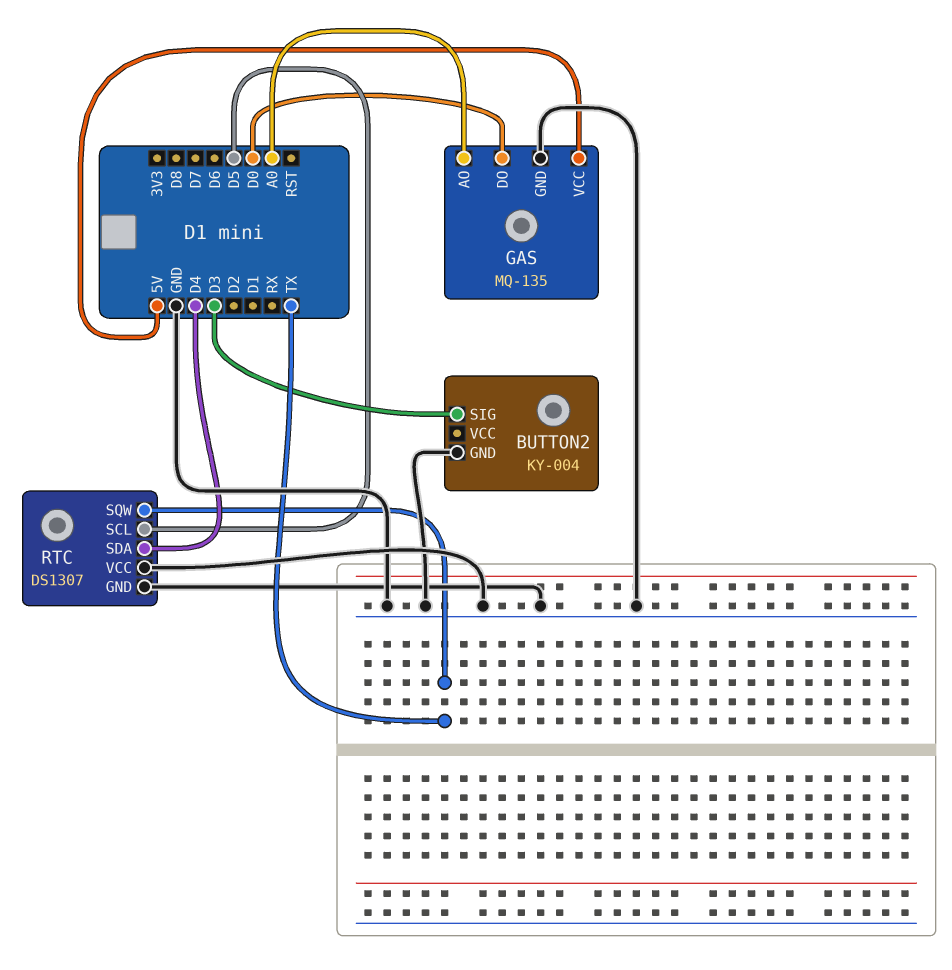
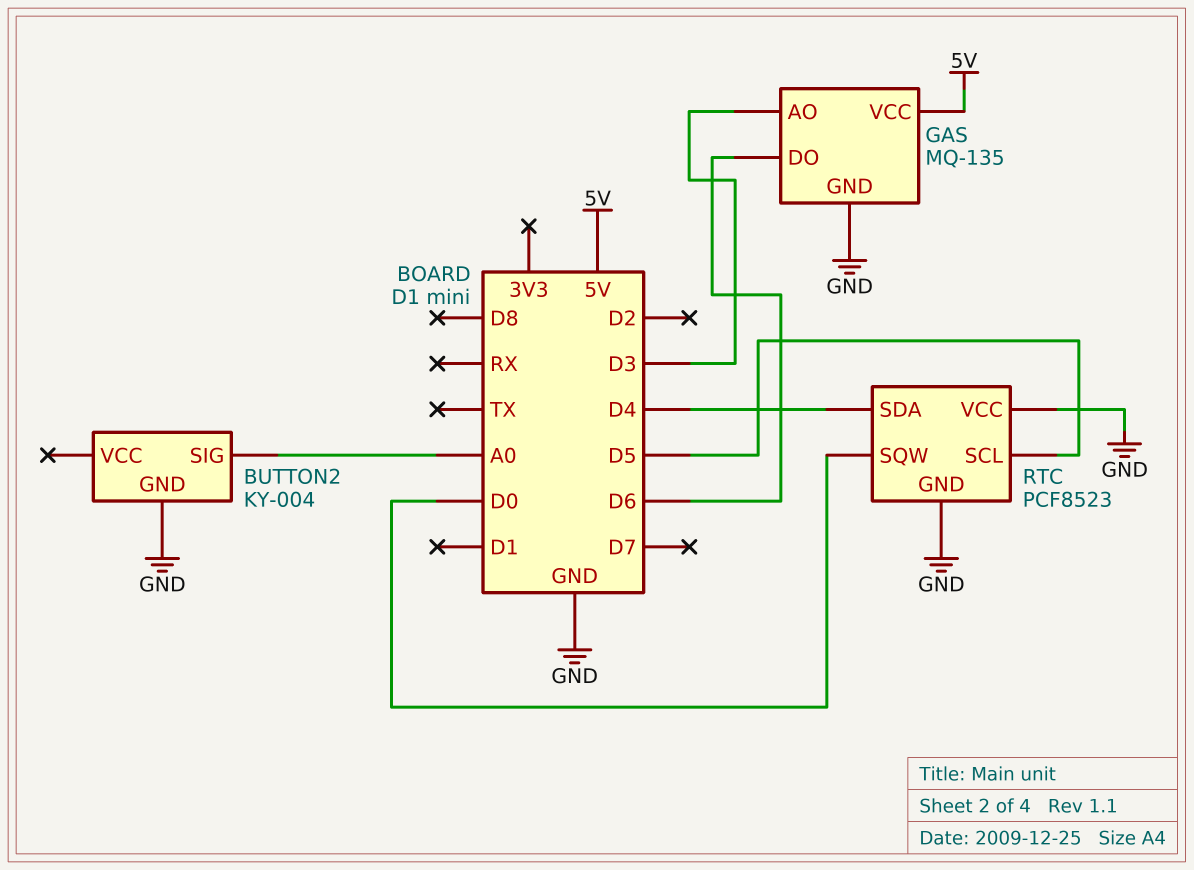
BUTTON2 pin SIG: D3 -> A0
GAS pin AO: A0 -> D3
GAS pin DO: D0 -> D6
RTC: DS1307 -> PCF8523
RTC pin SQW: TX -> D0

